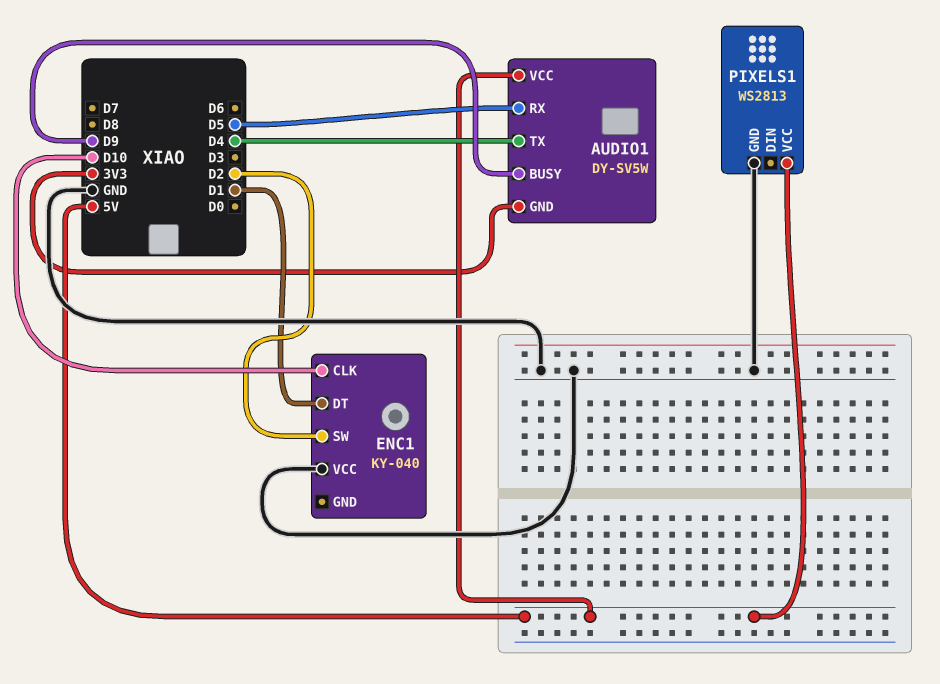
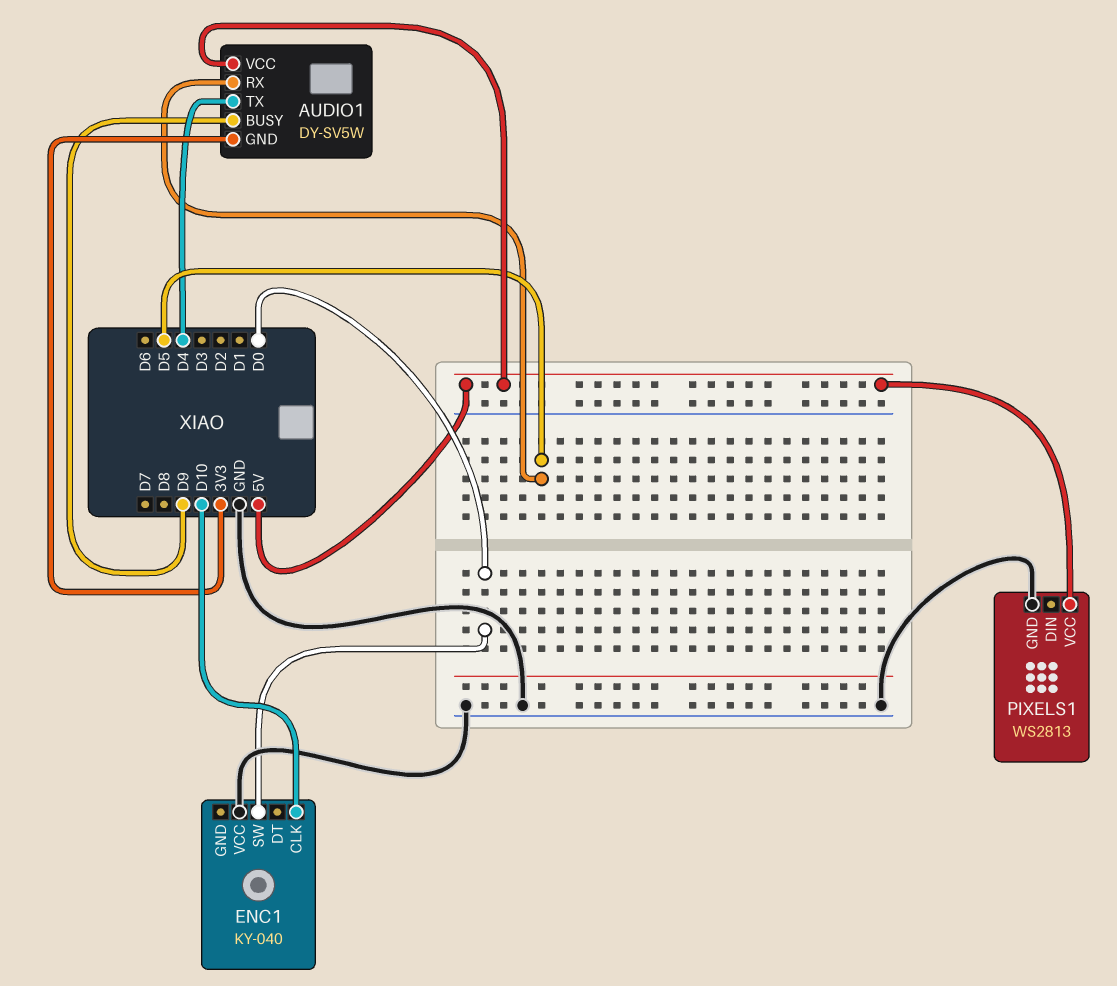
ENC1 pin DT: D1 -> none
ENC1 pin SW: D2 -> D0

